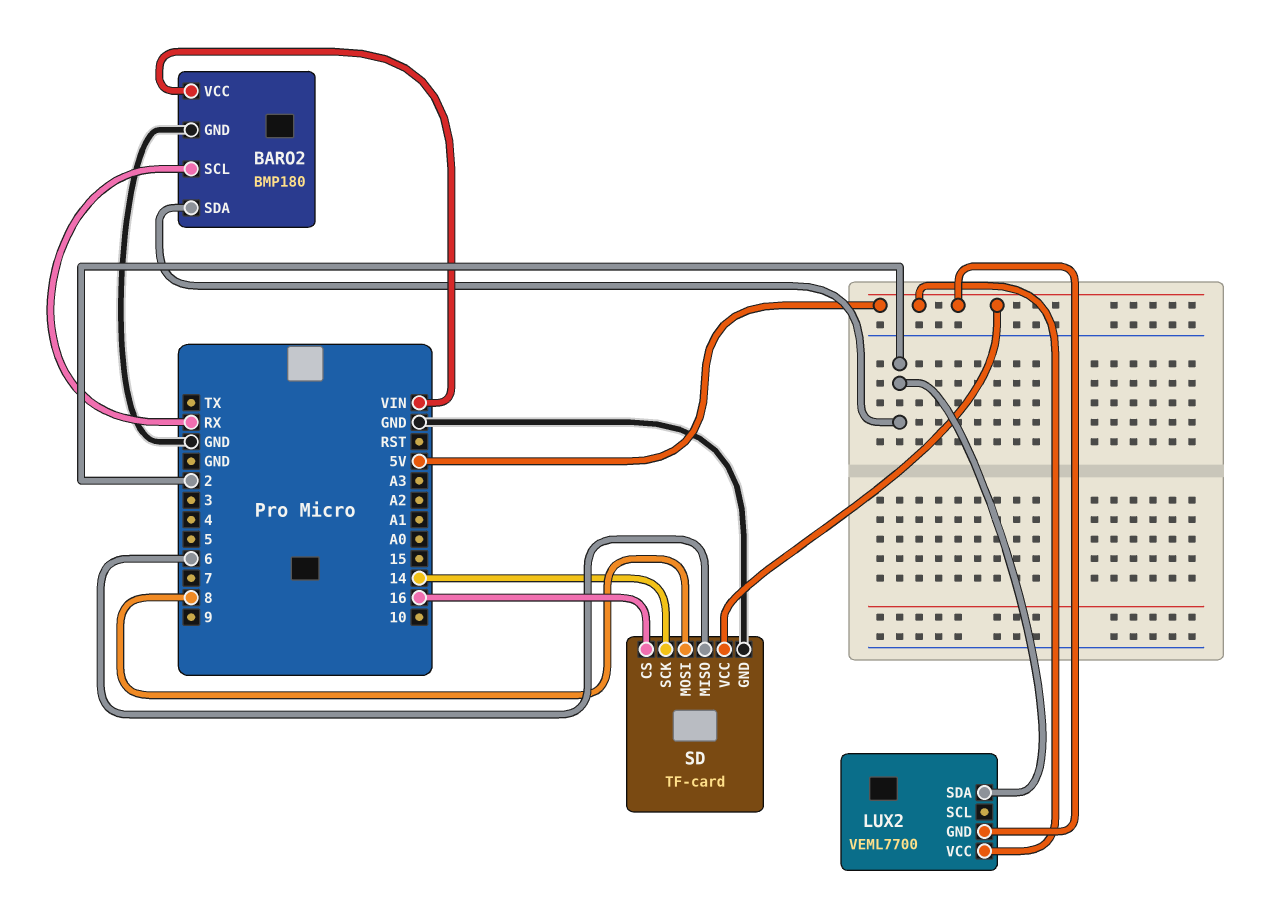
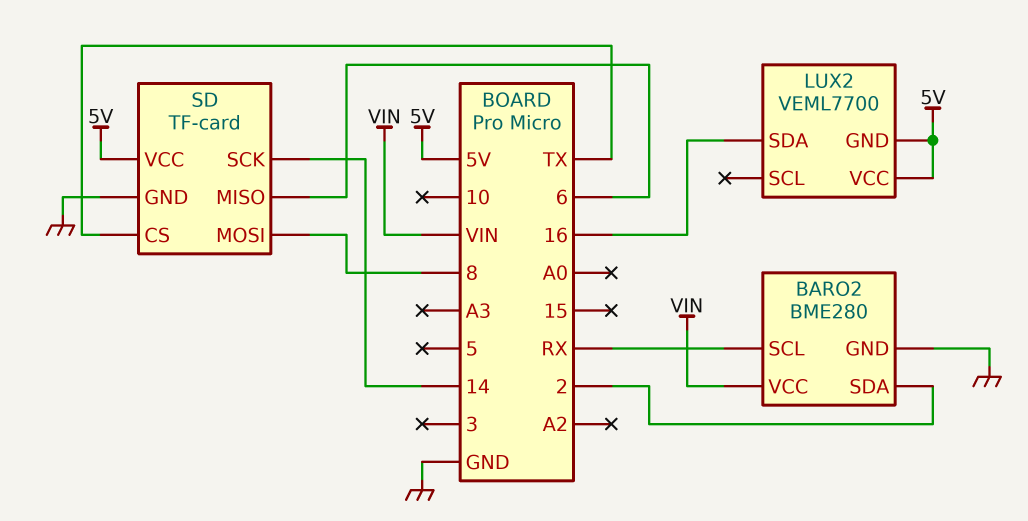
BARO2: BMP180 -> BME280
LUX2 pin SDA: 2 -> 16
SD pin CS: 16 -> TX

